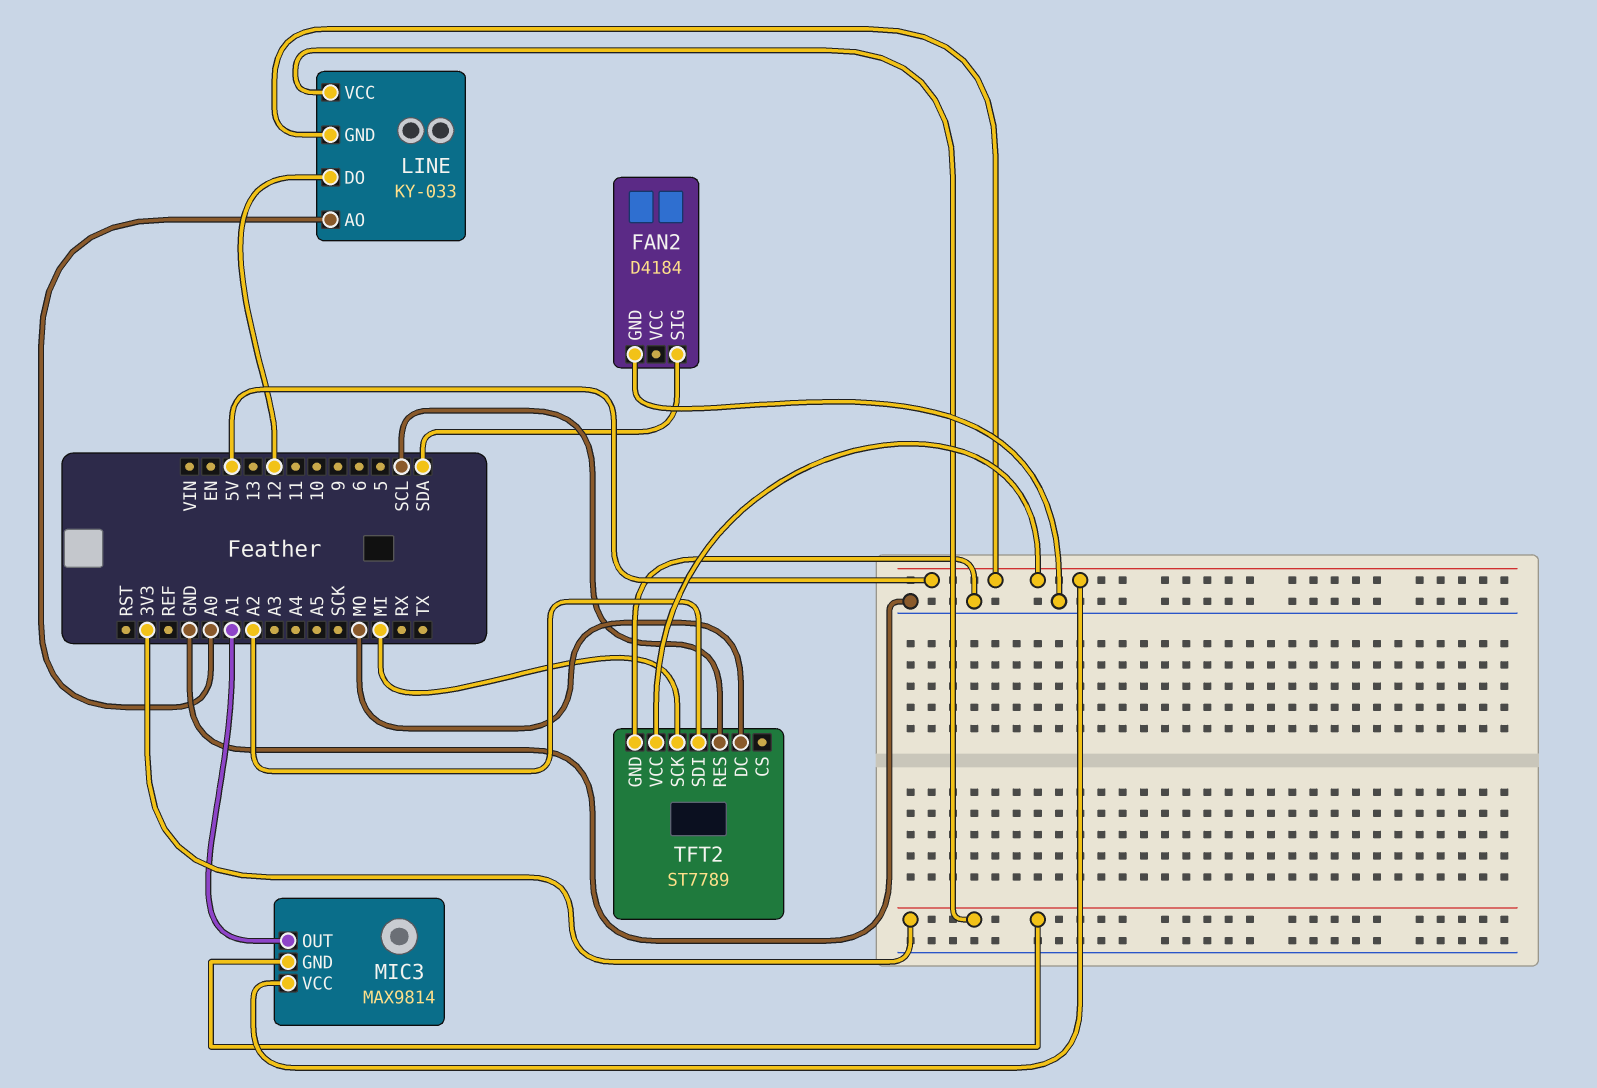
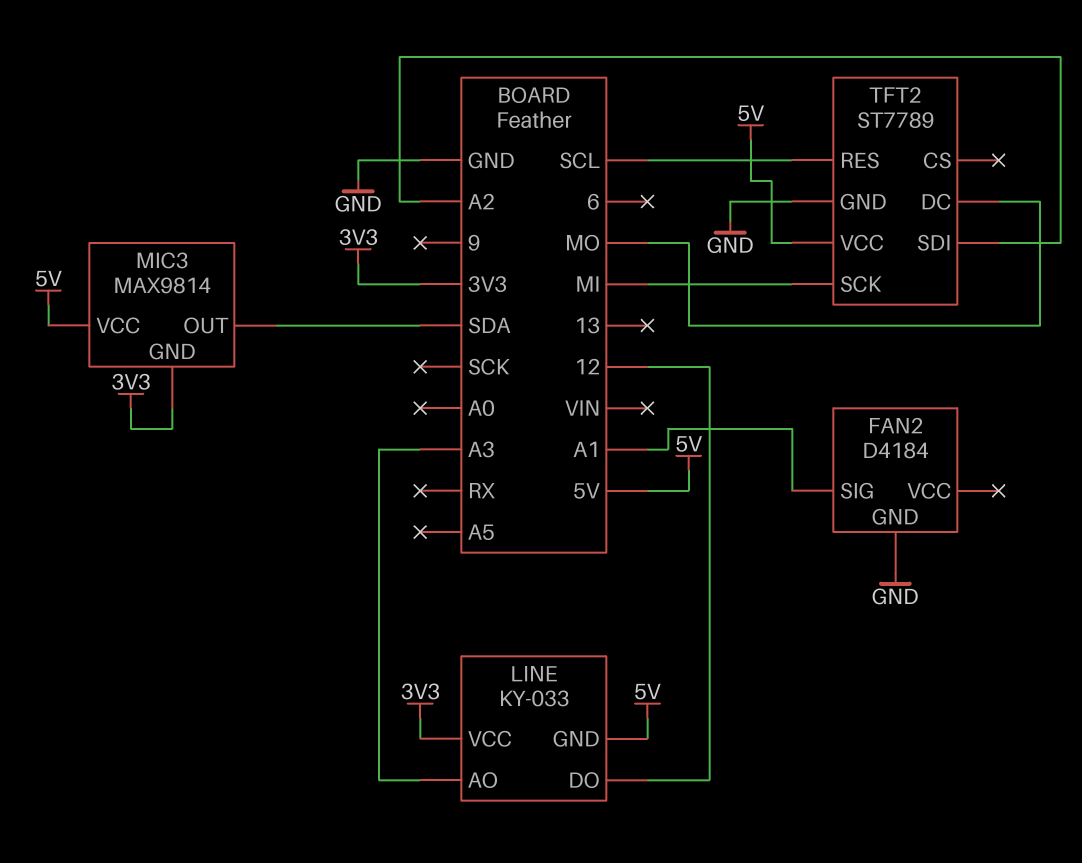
FAN2 pin SIG: SDA -> A1
LINE pin AO: A0 -> A3
MIC3 pin OUT: A1 -> SDA

